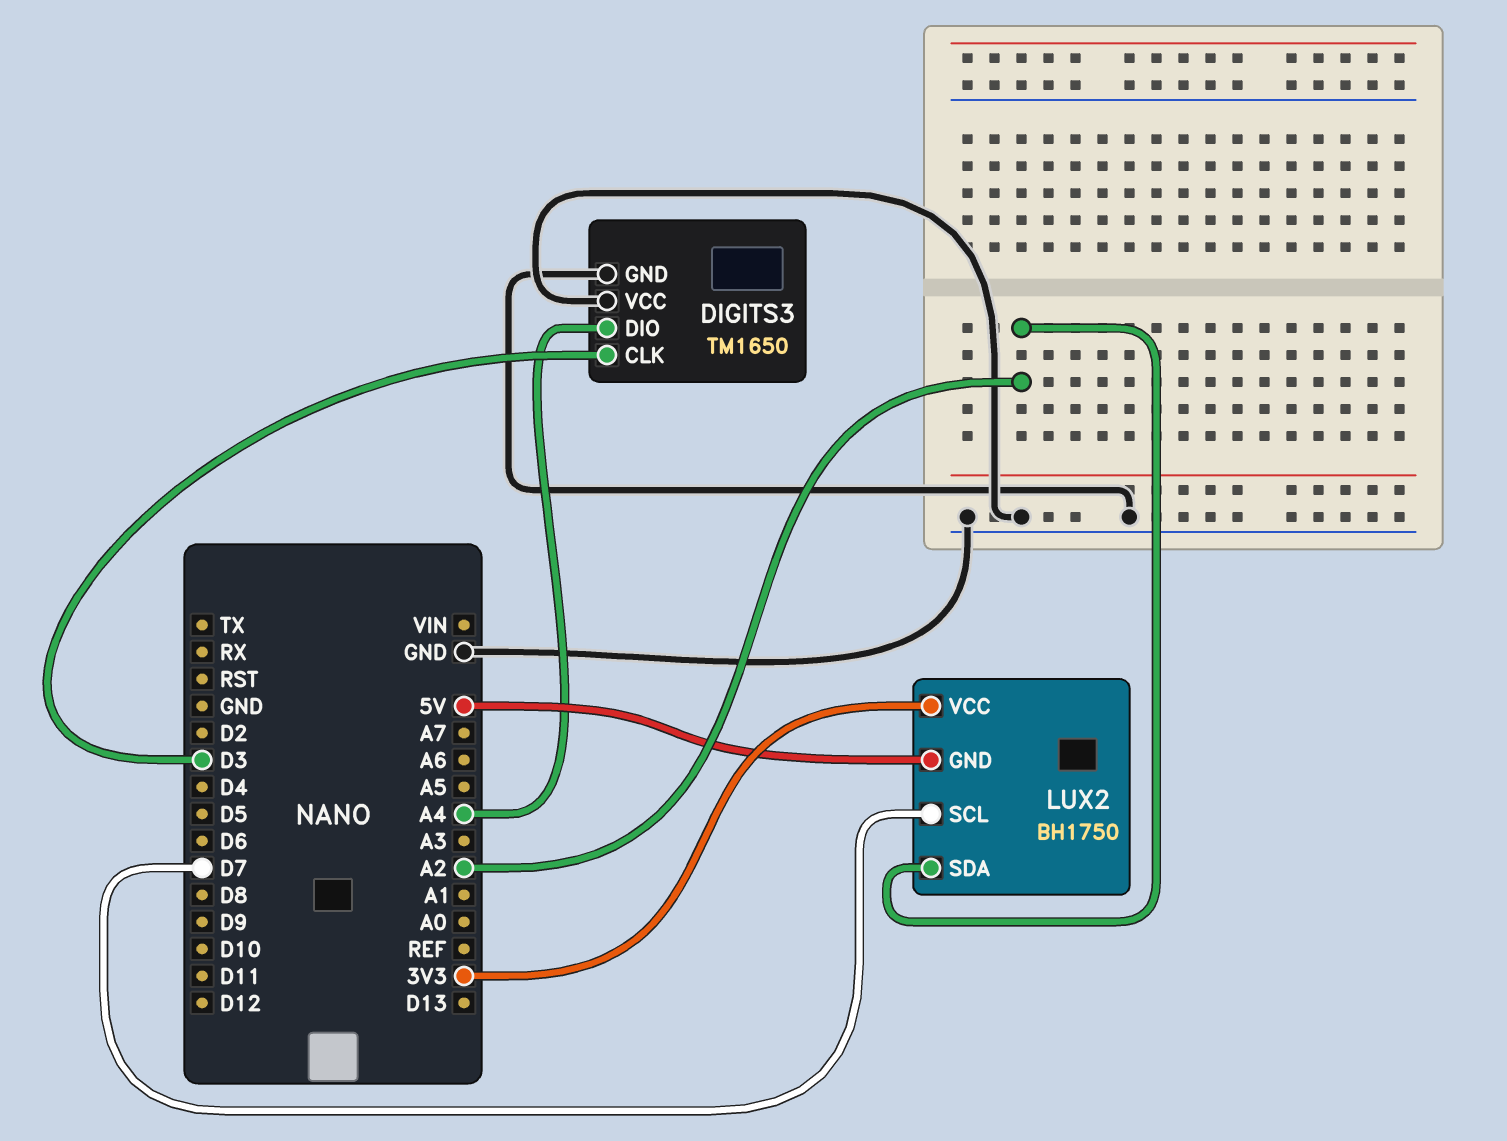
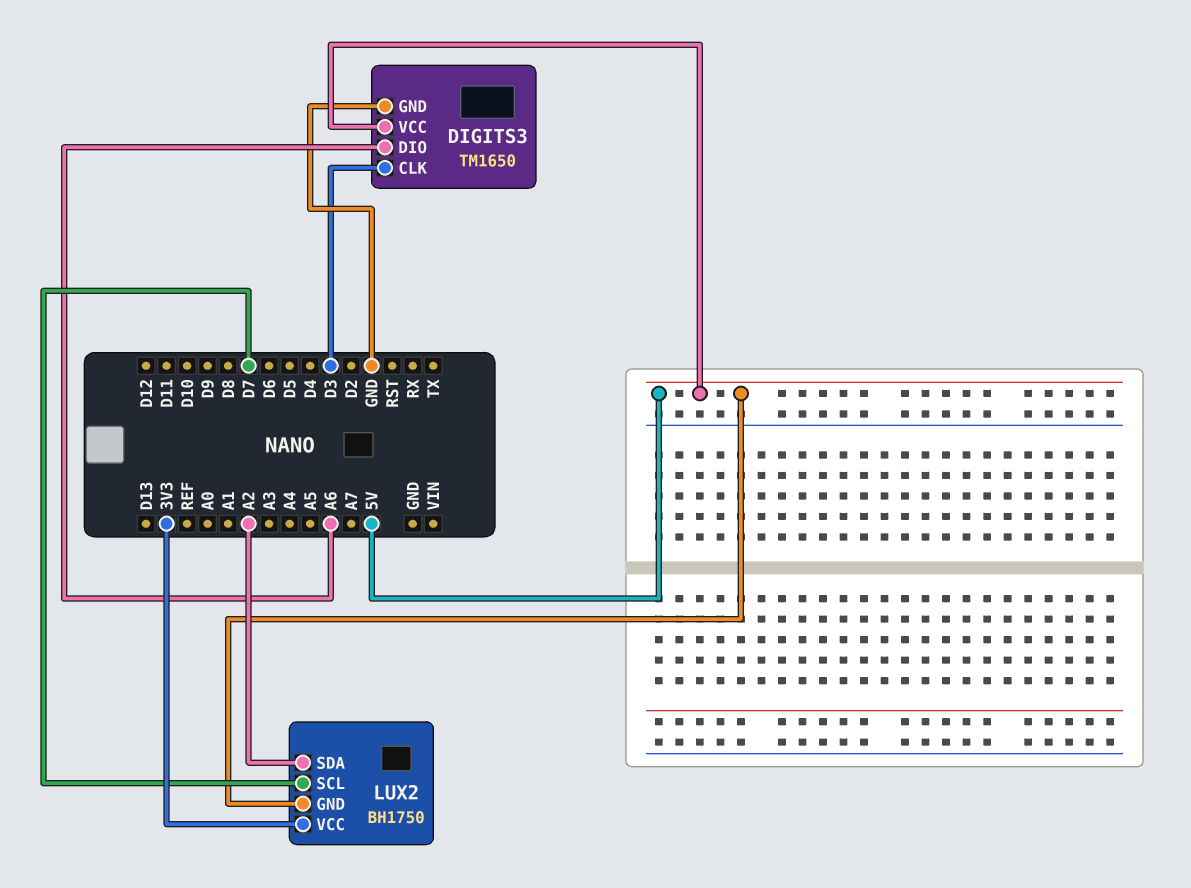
DIGITS3 pin DIO: A4 -> A6
DIGITS3 pin VCC: GND -> 5V

